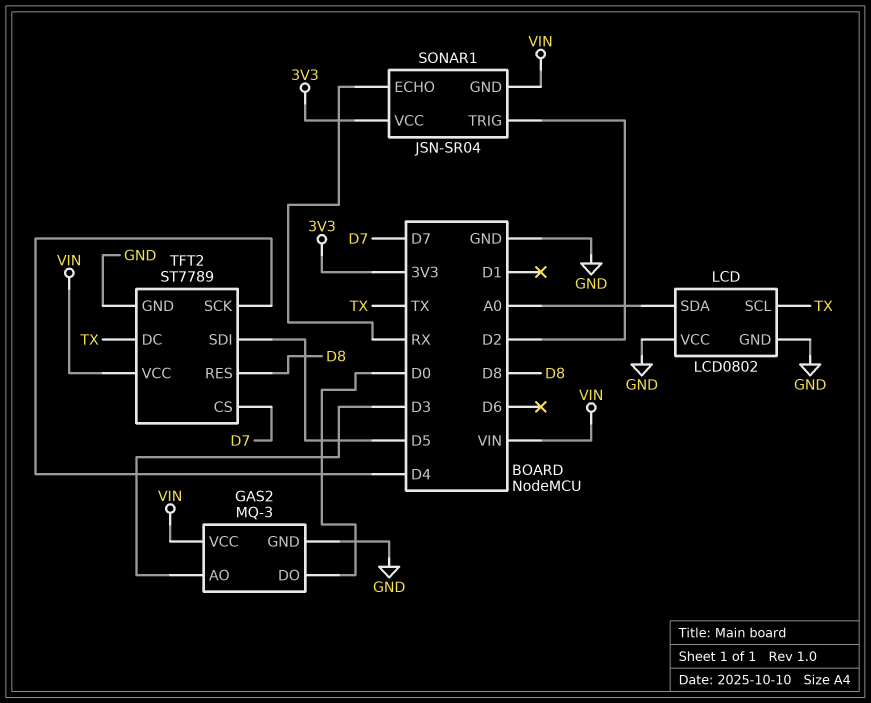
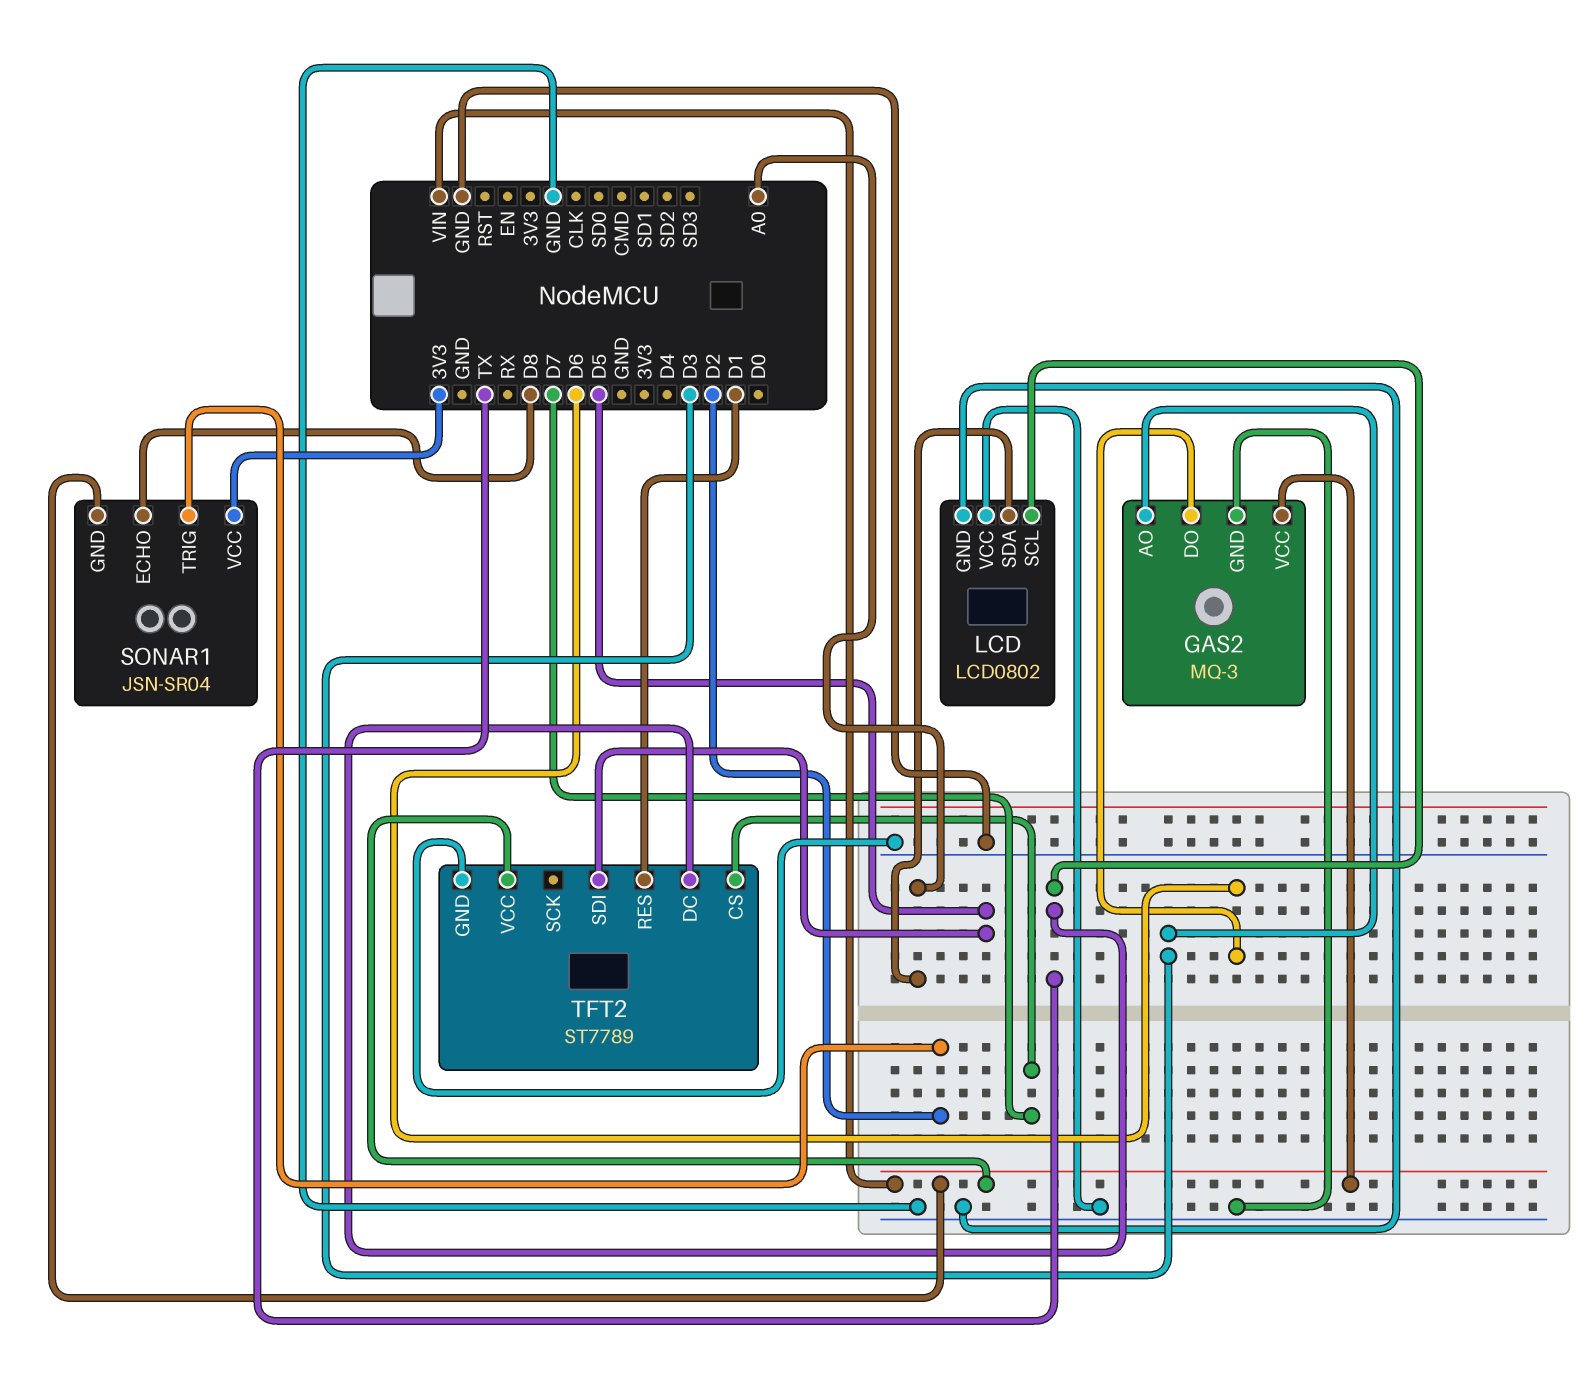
GAS2 pin DO: D0 -> D6
SONAR1 pin ECHO: RX -> D8
TFT2 pin RES: D8 -> D1
TFT2 pin SCK: D4 -> none

